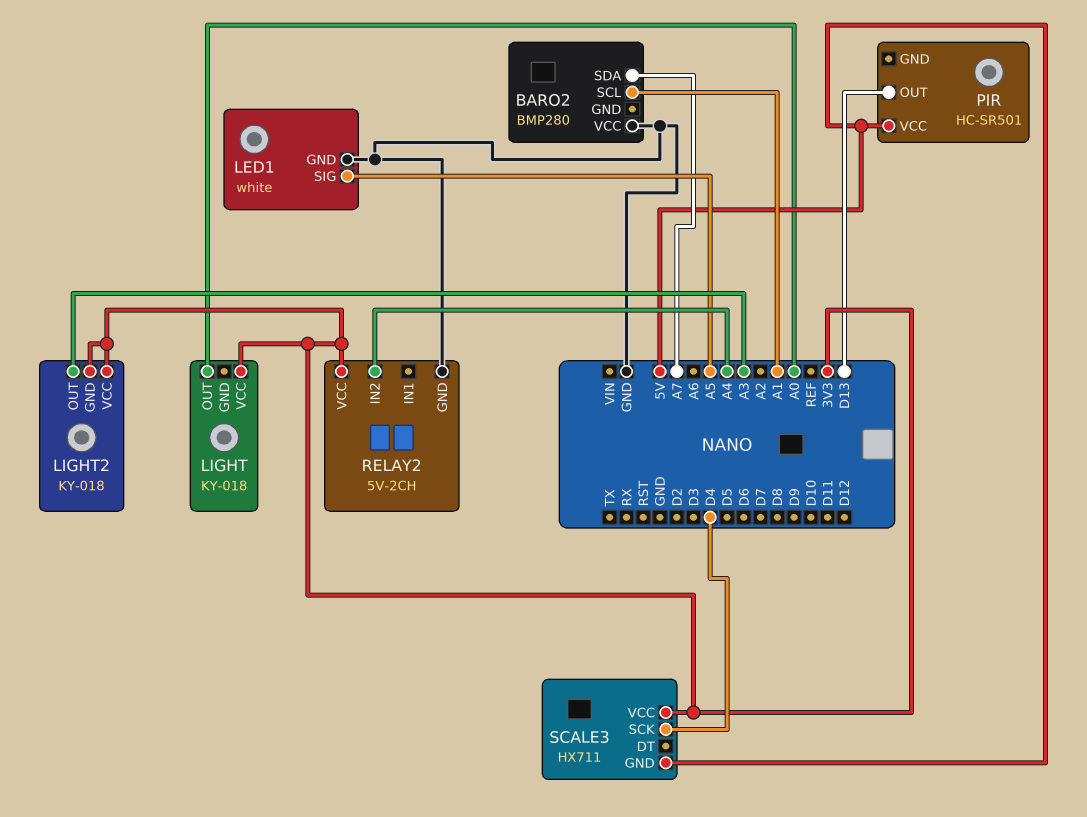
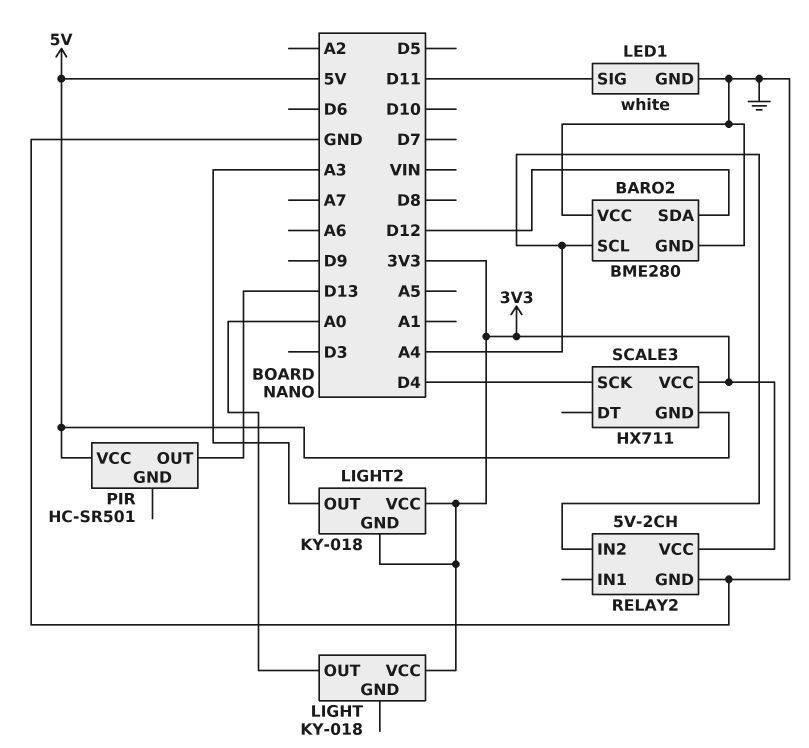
BARO2: BMP280 -> BME280
BARO2 pin GND: none -> GND
BARO2 pin SCL: A1 -> A4
BARO2 pin SDA: A7 -> D12
LED1 pin SIG: A5 -> D11

